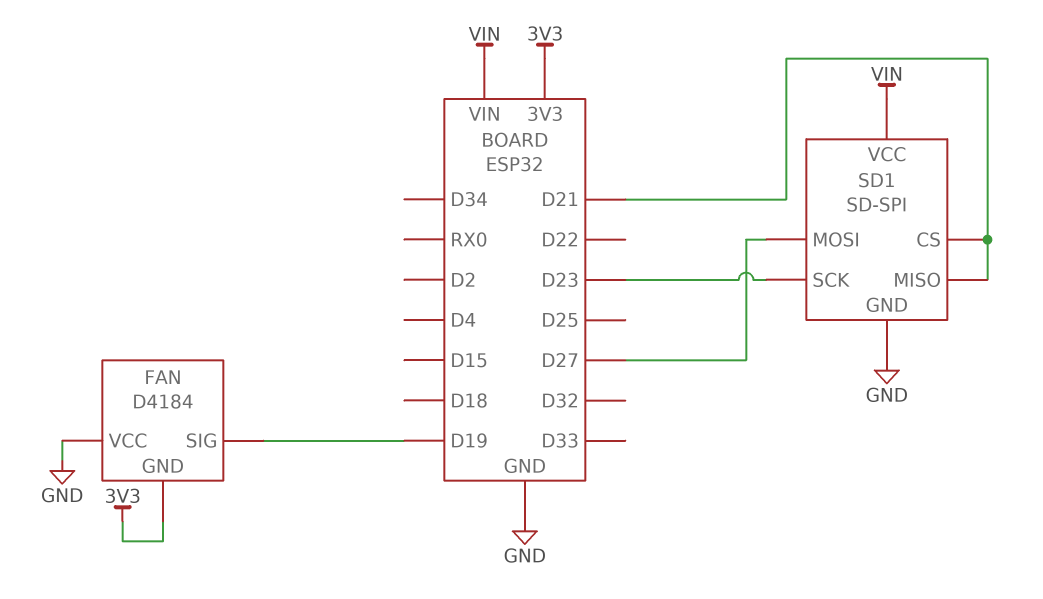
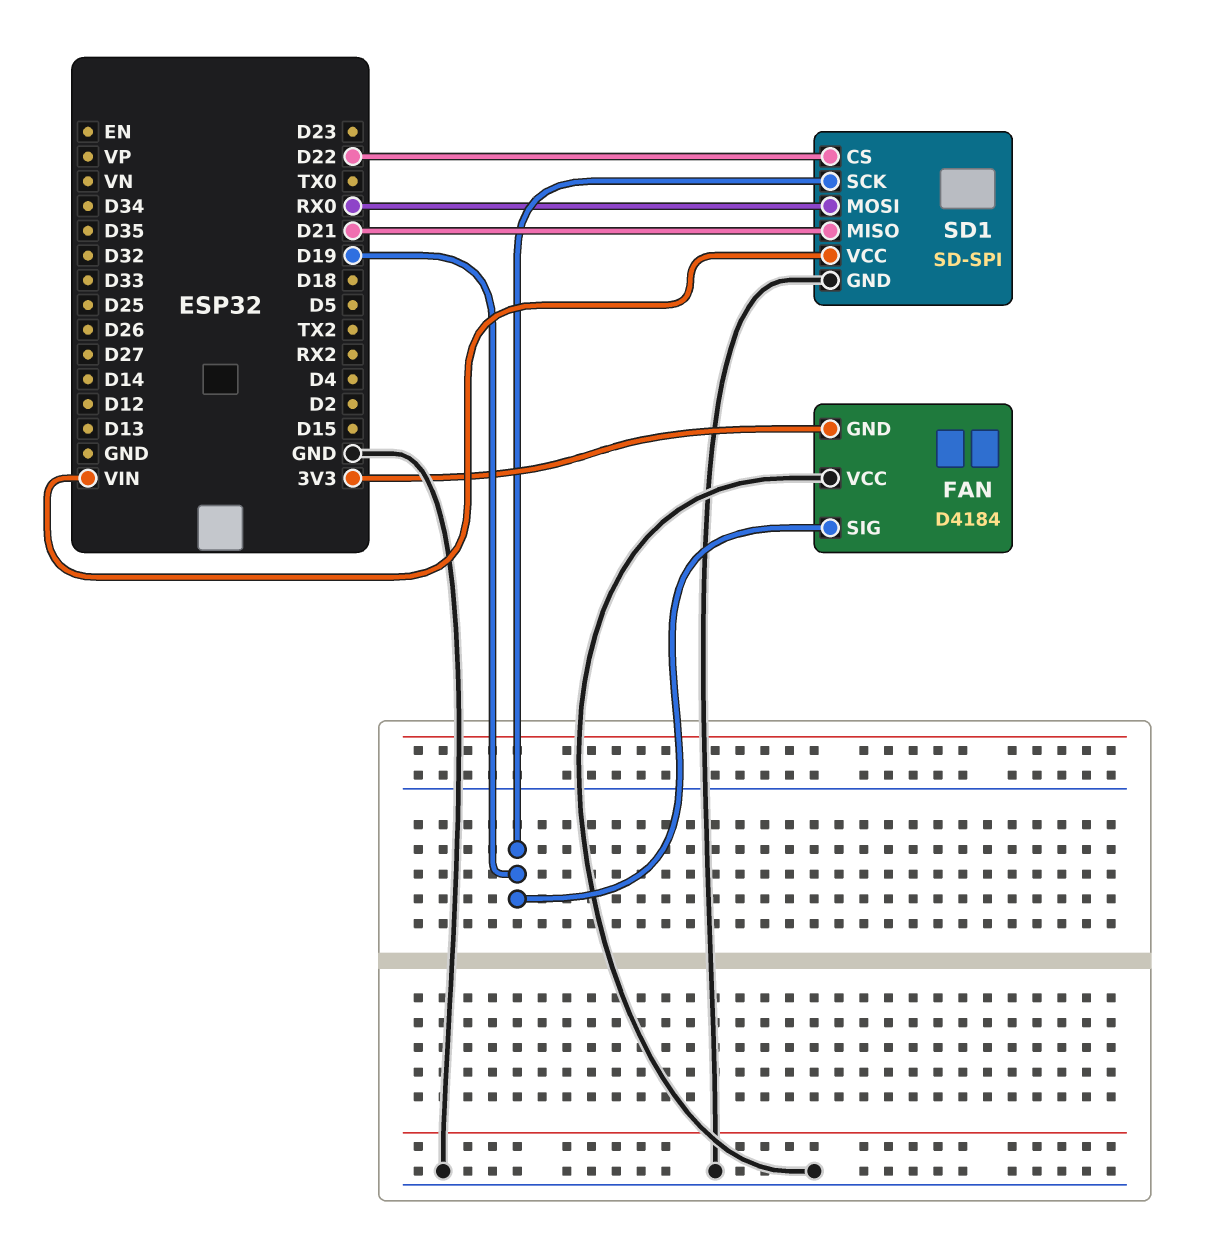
SD1 pin CS: D21 -> D22
SD1 pin MOSI: D27 -> RX0
SD1 pin SCK: D23 -> D19

